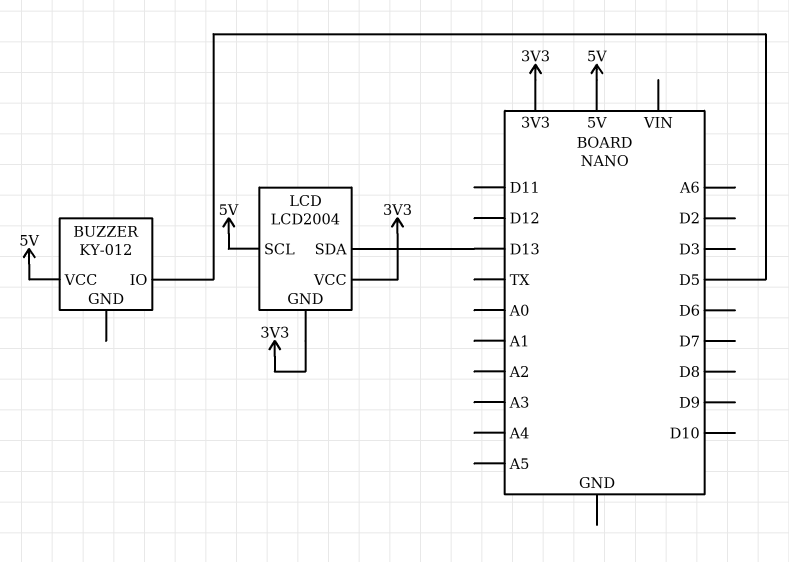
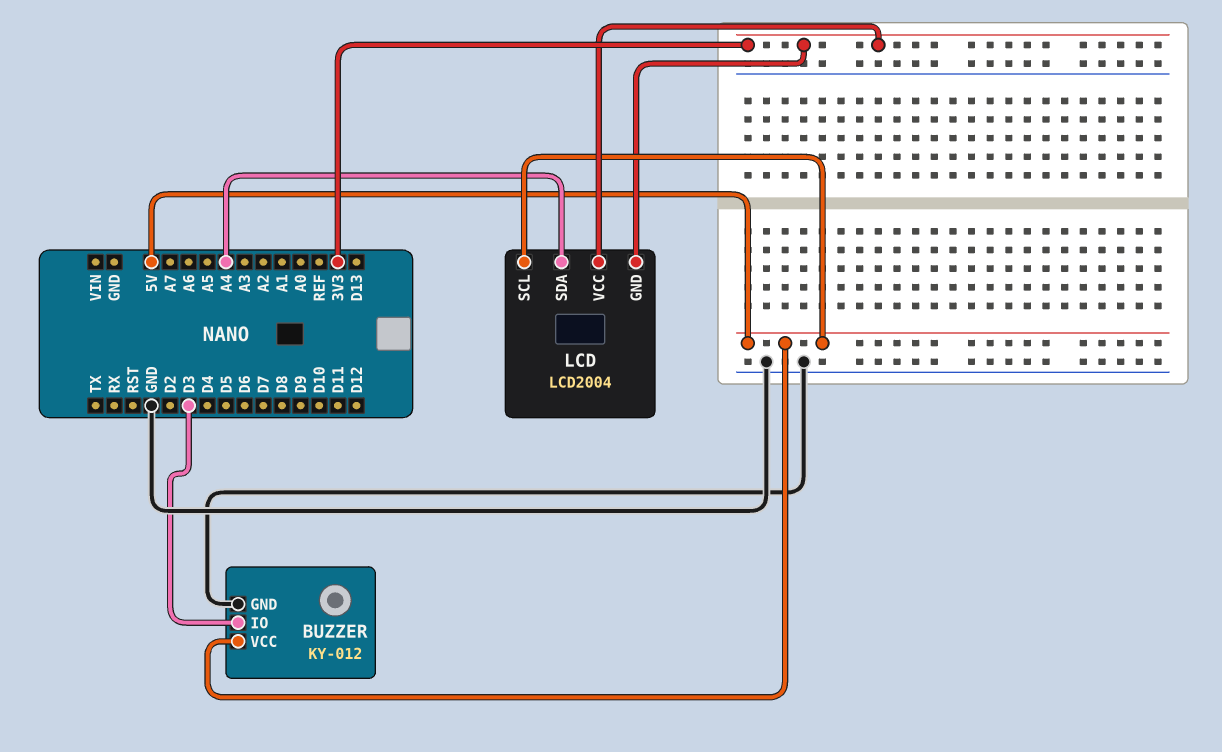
BUZZER pin GND: none -> GND
BUZZER pin IO: D5 -> D3
LCD pin SDA: D13 -> A4

